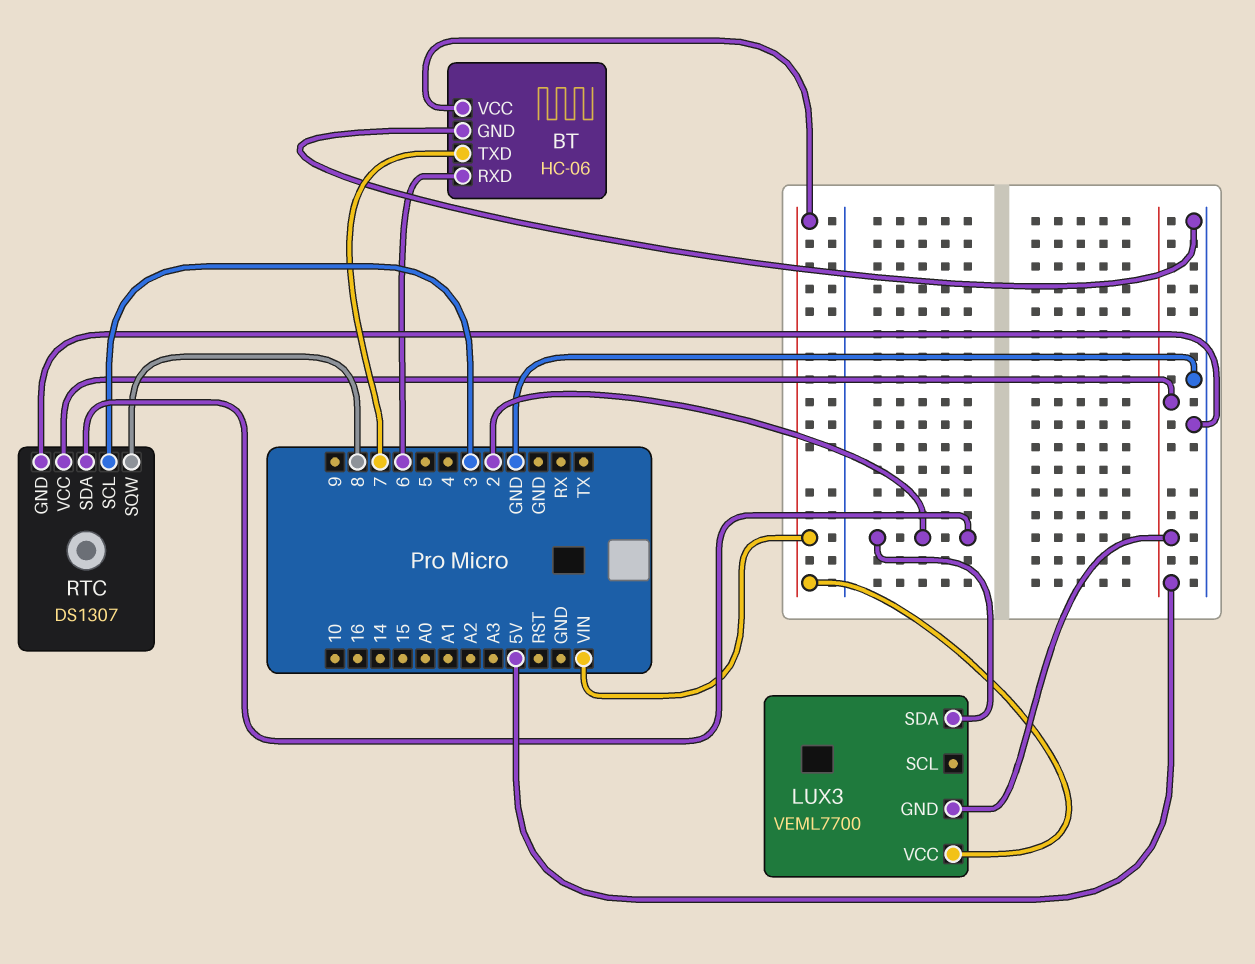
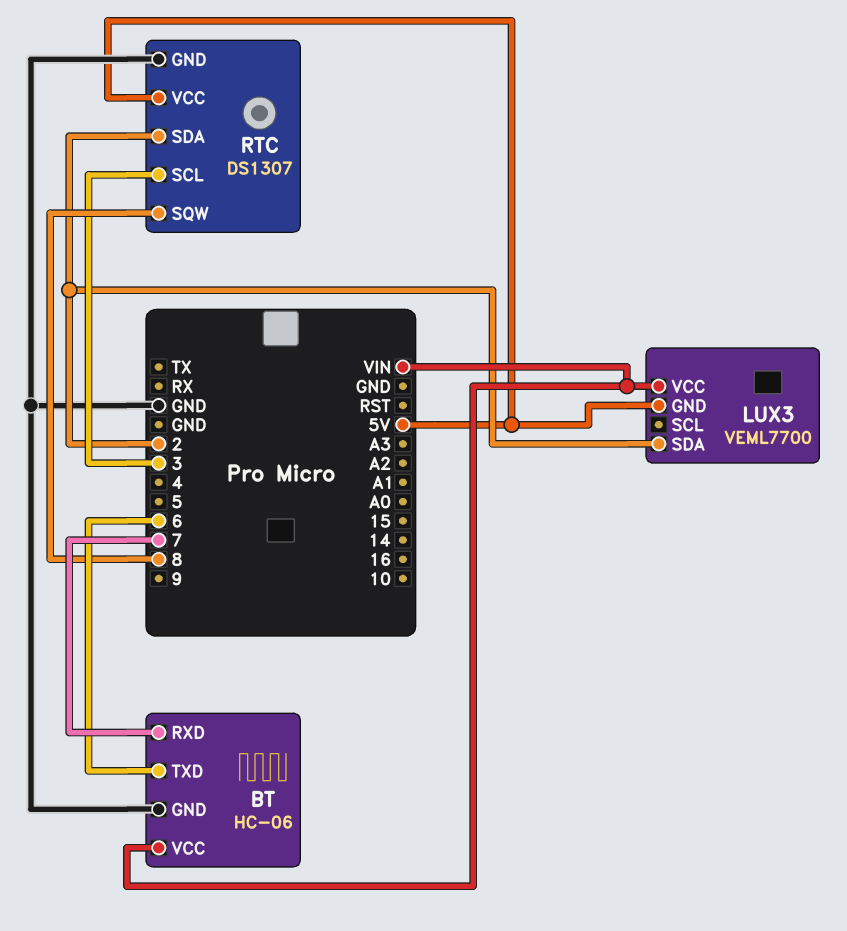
BT pin RXD: 6 -> 7
BT pin TXD: 7 -> 6

